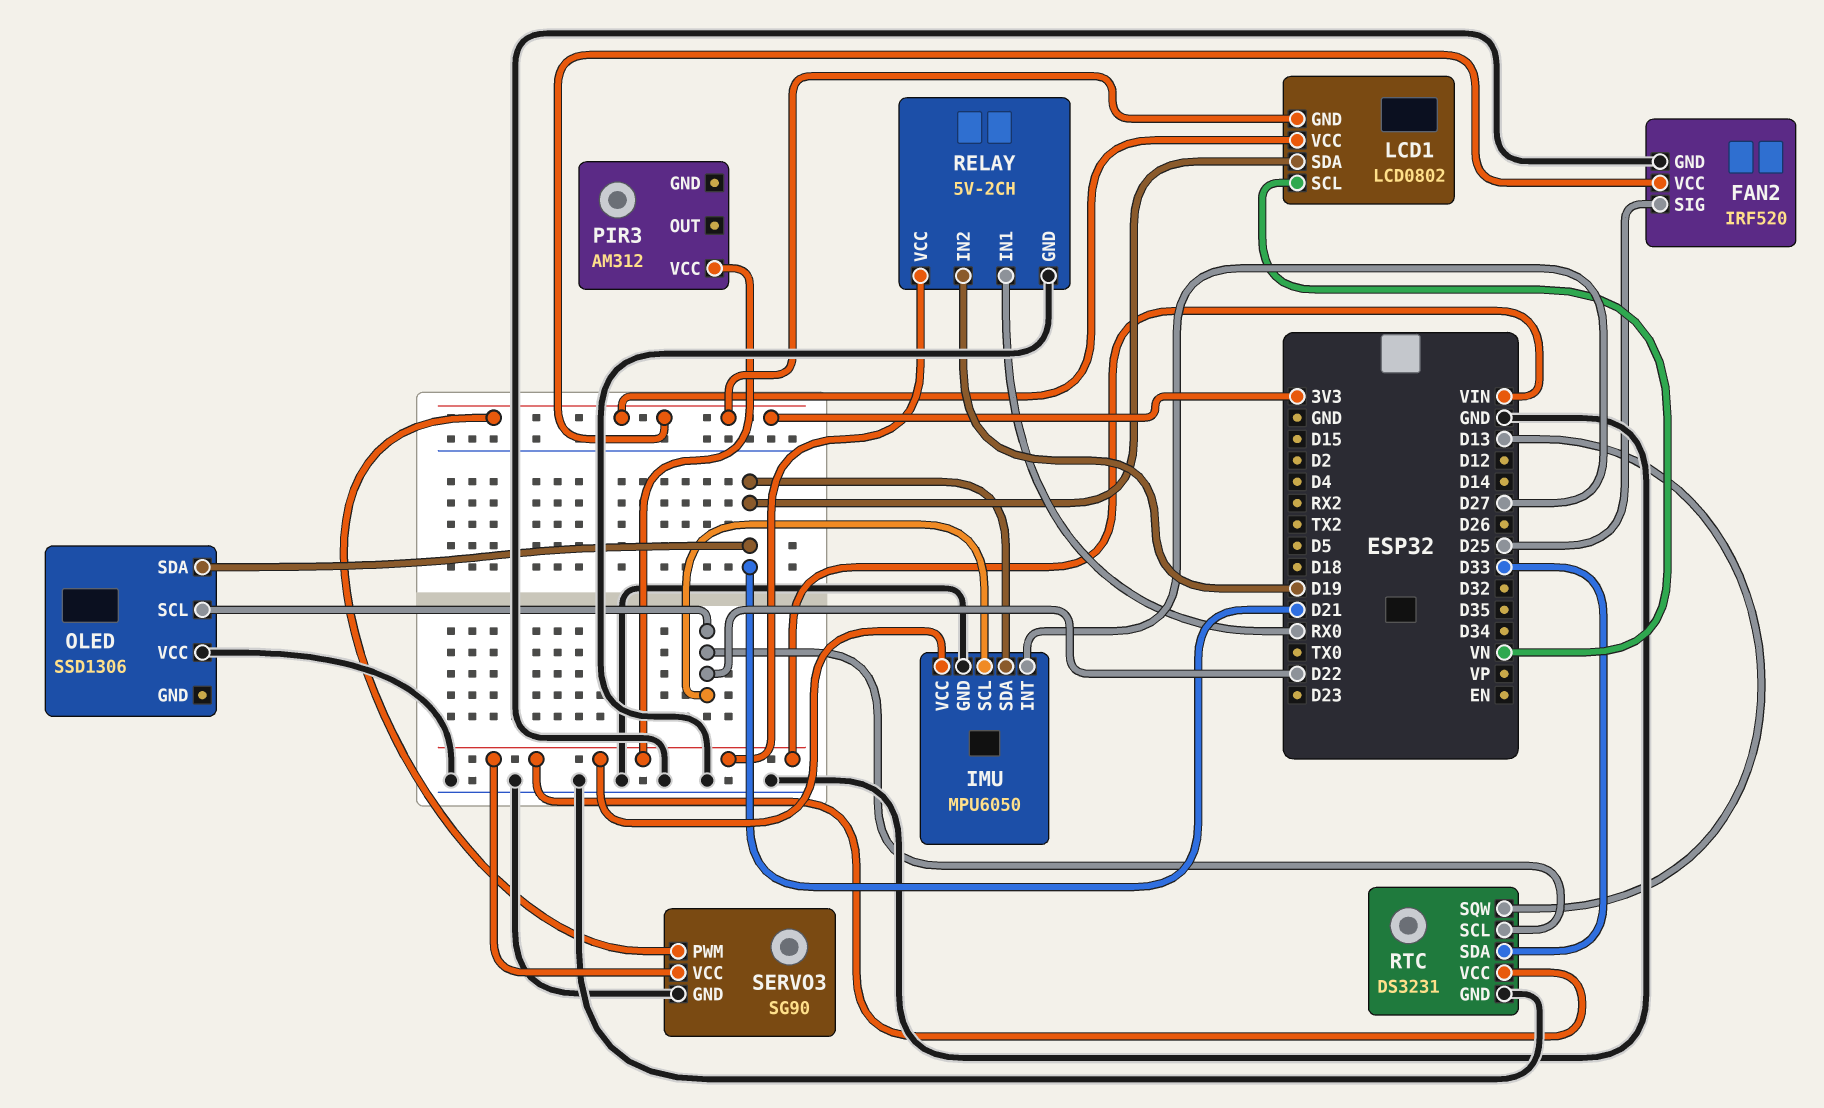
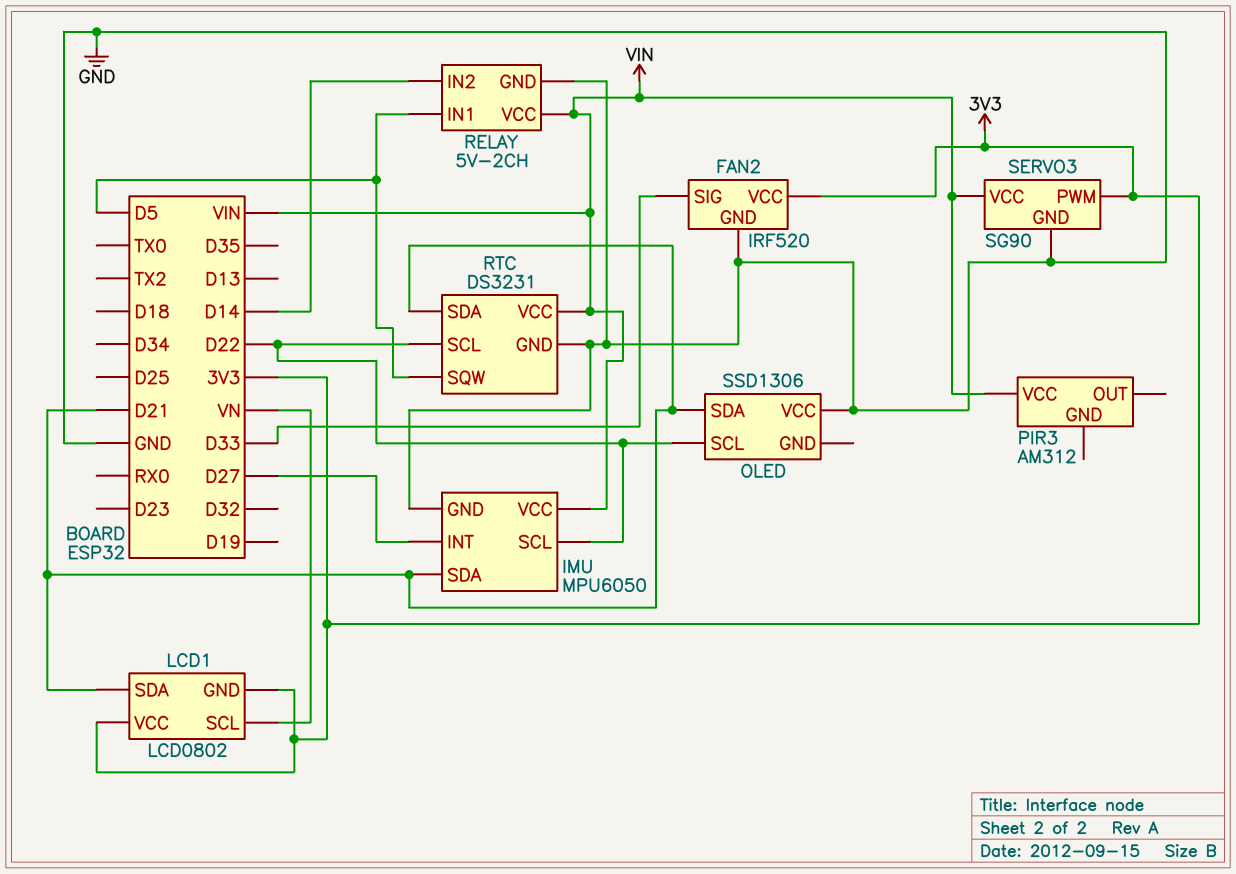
FAN2 pin SIG: D25 -> D33
RELAY pin IN1: RX0 -> D5
RELAY pin IN2: D19 -> D14
RTC pin SDA: D33 -> D21
RTC pin SQW: D13 -> D5

